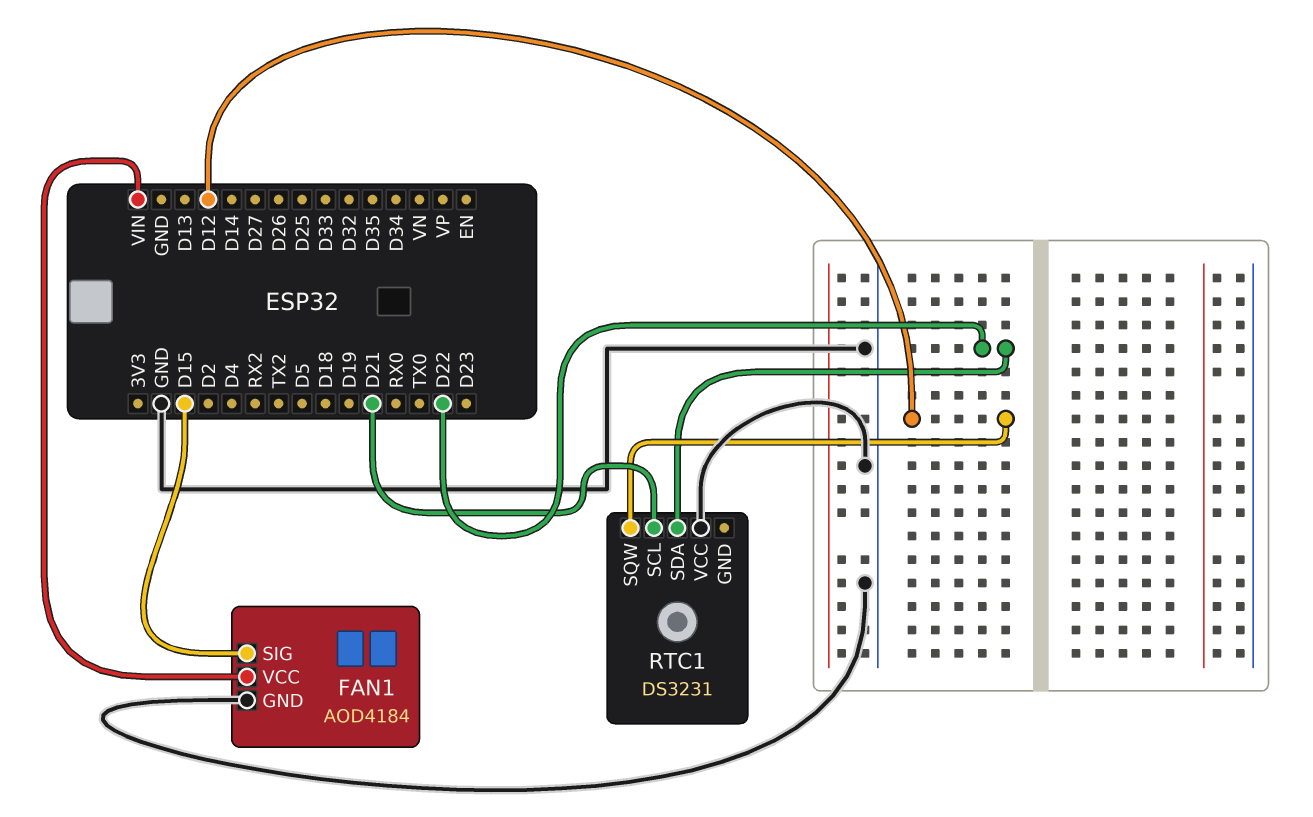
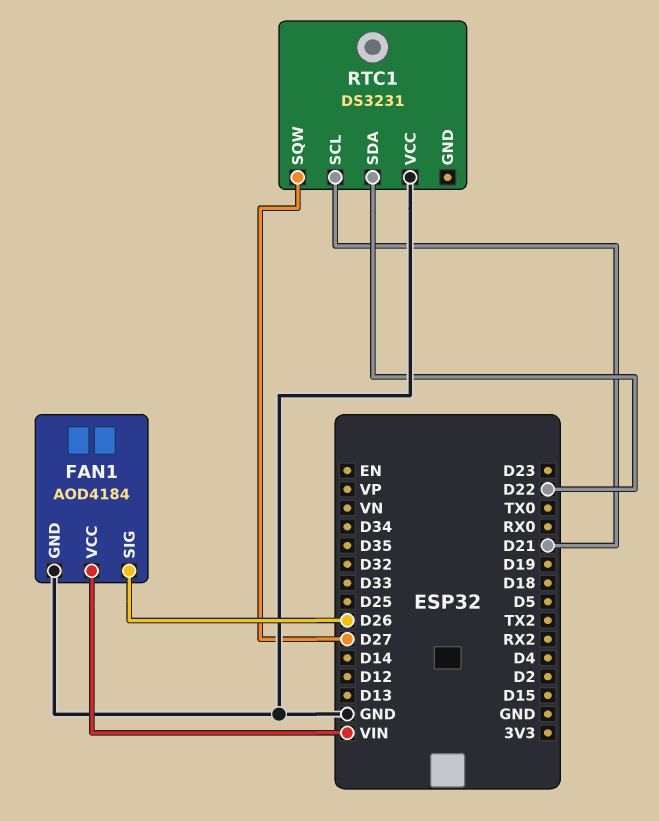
FAN1 pin SIG: D15 -> D26
RTC1 pin SQW: D12 -> D27

